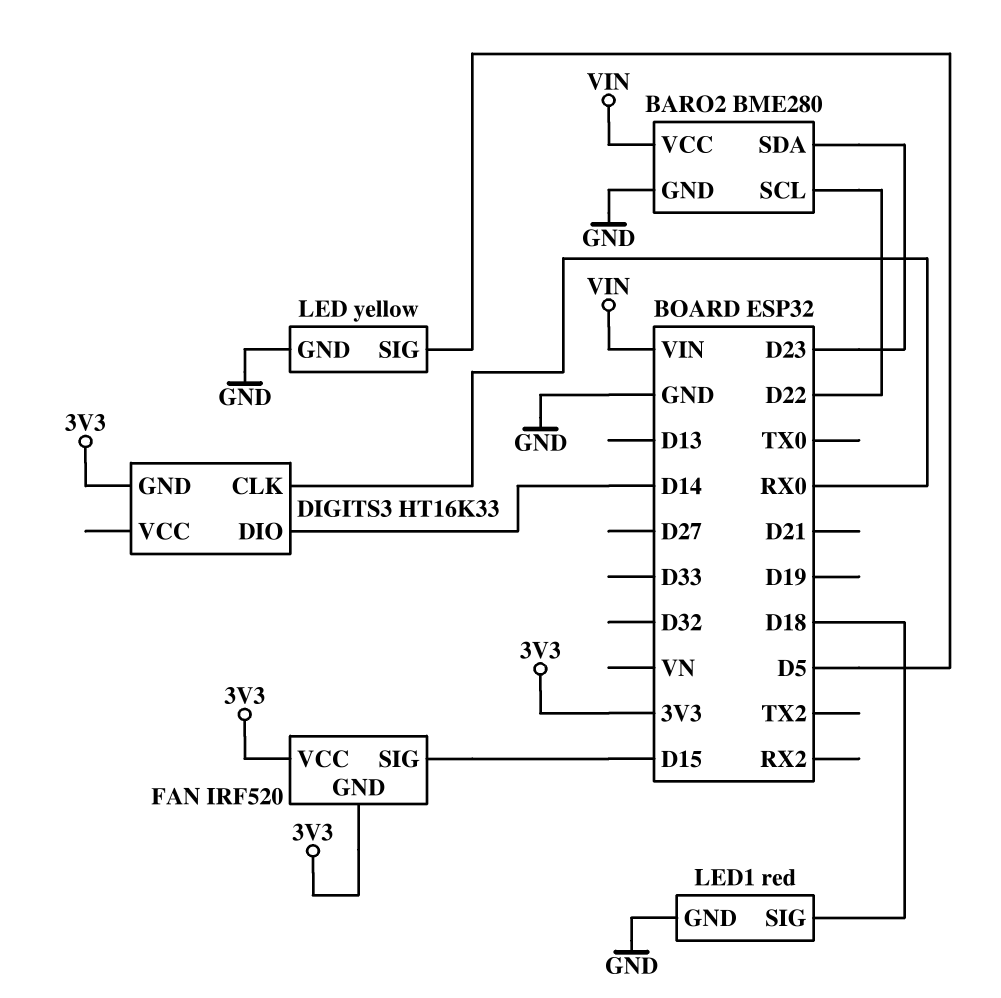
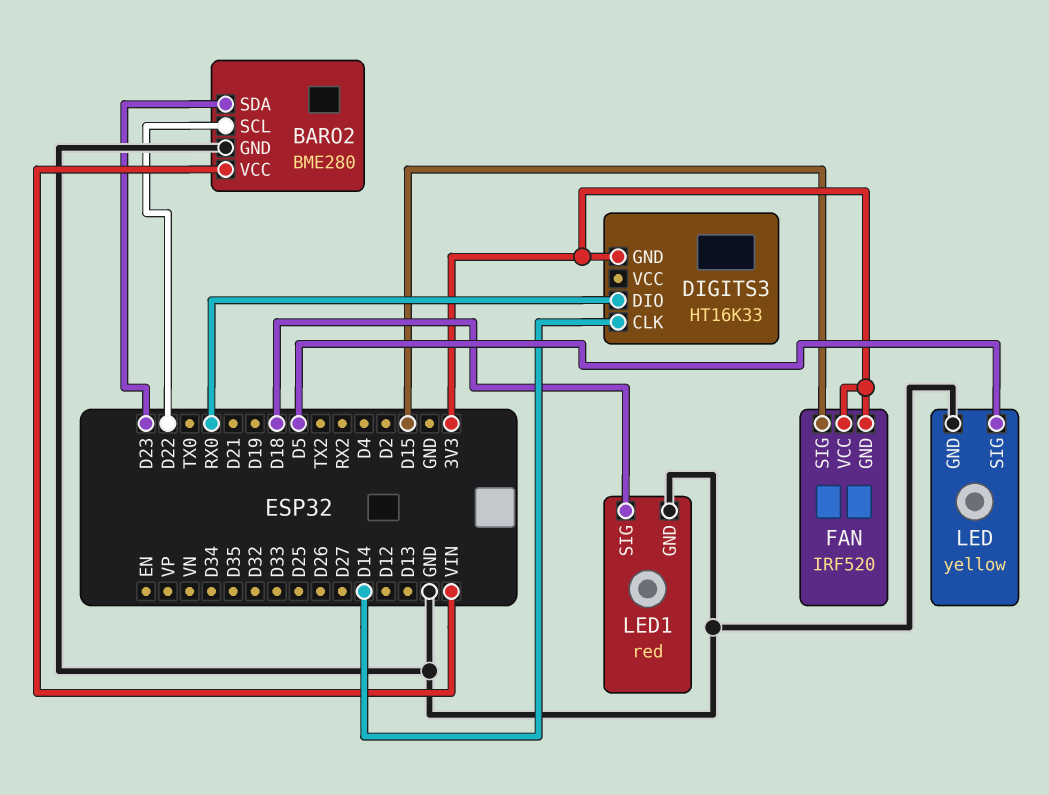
DIGITS3 pin CLK: RX0 -> D14
DIGITS3 pin DIO: D14 -> RX0

